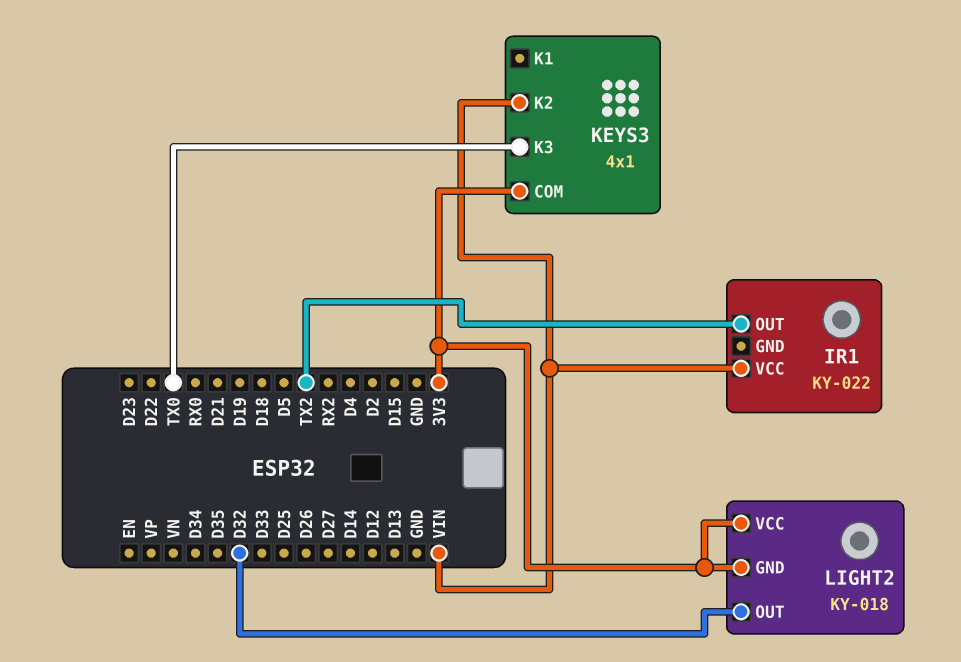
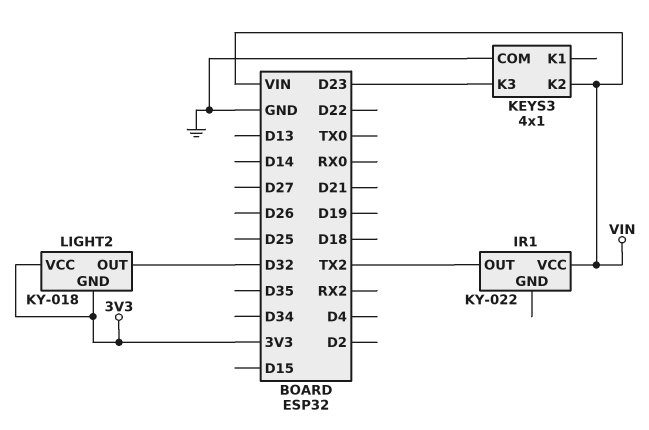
KEYS3 pin COM: 3V3 -> GND
KEYS3 pin K3: TX0 -> D23

